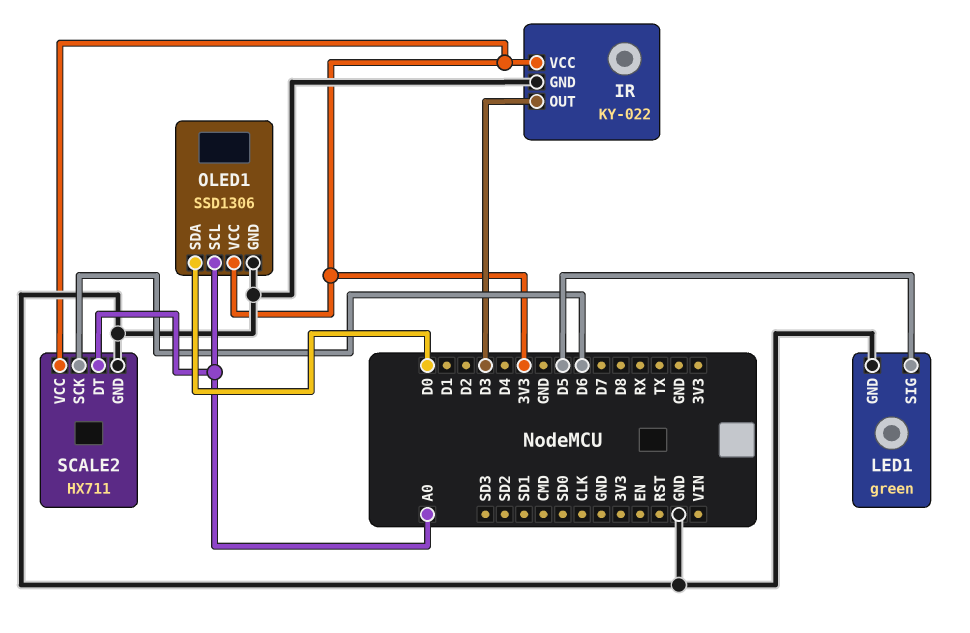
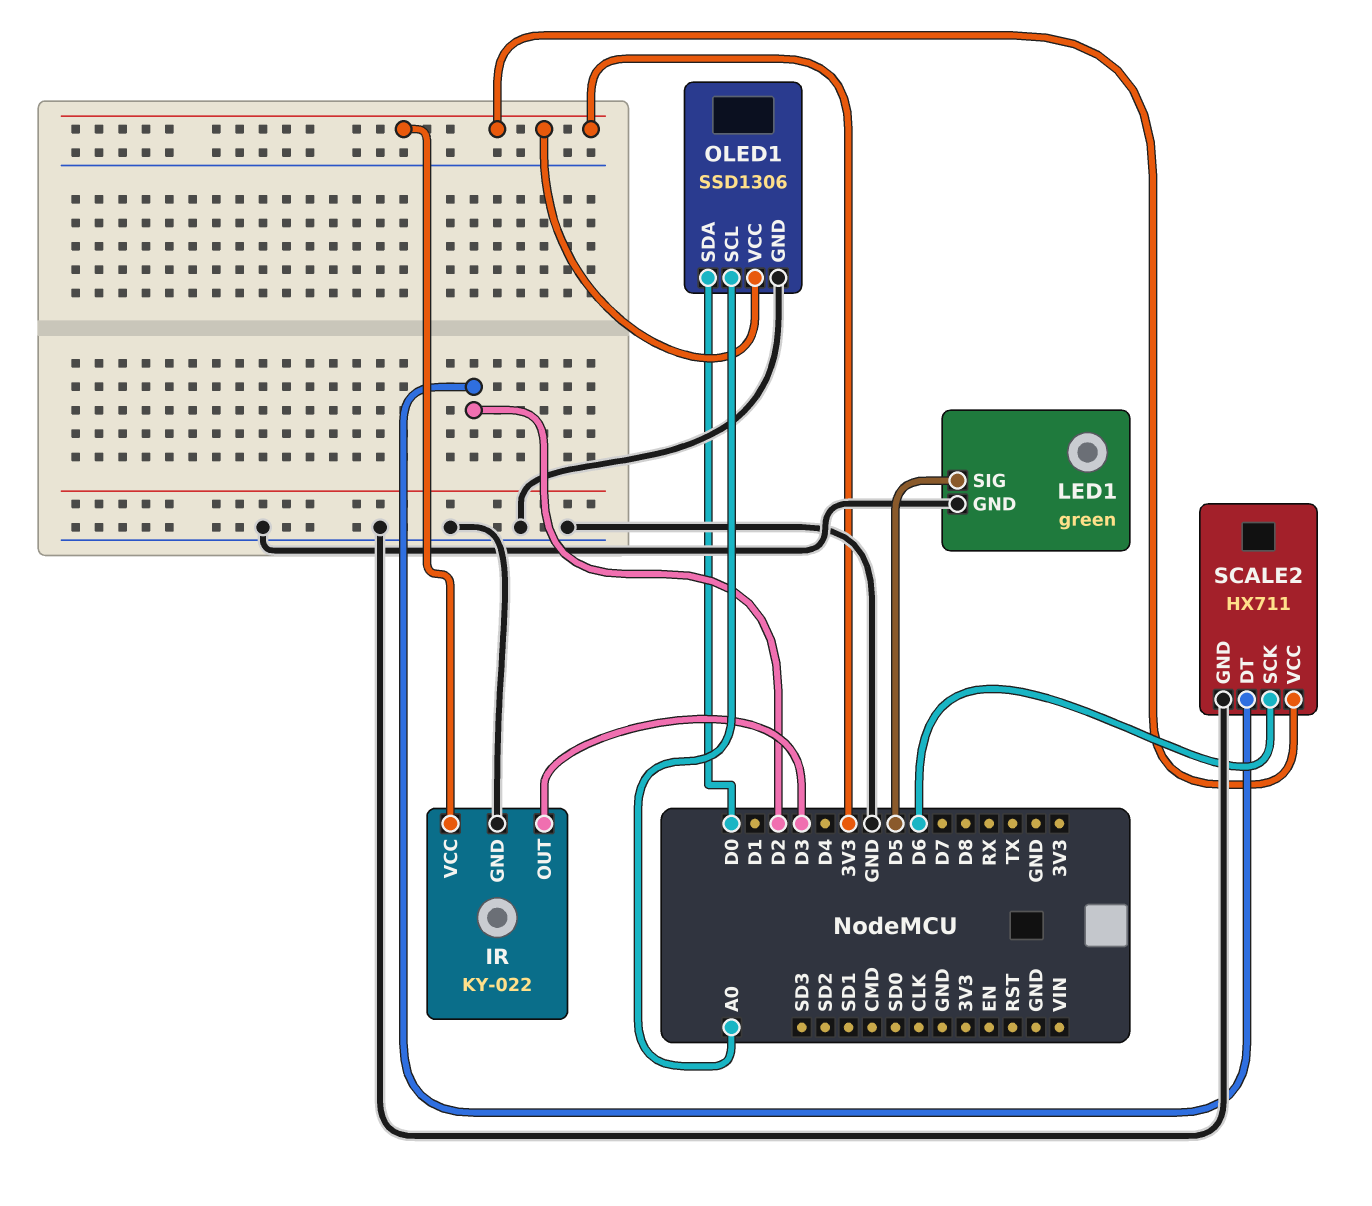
SCALE2 pin DT: A0 -> D2

